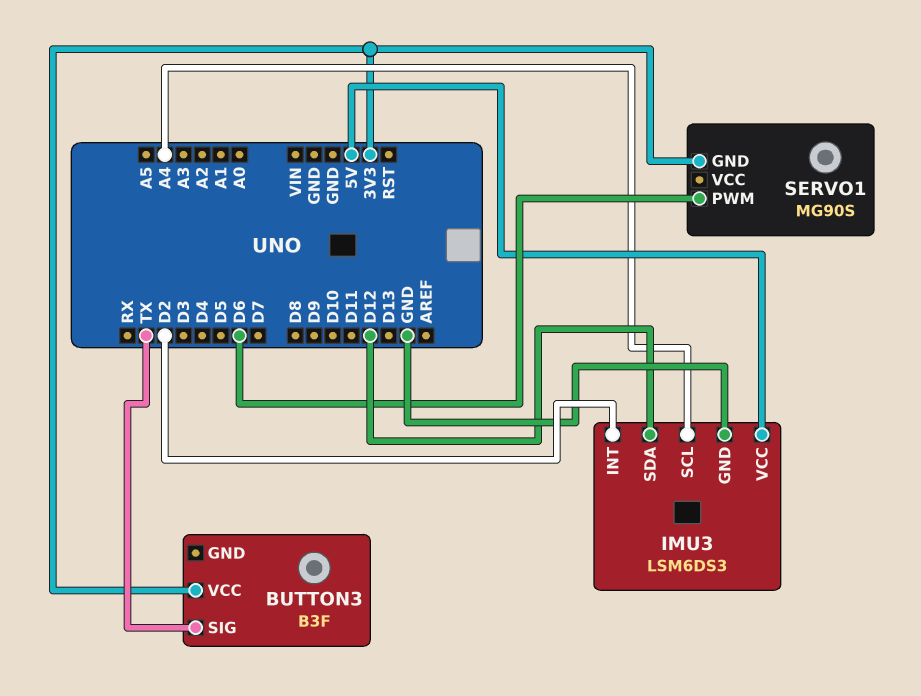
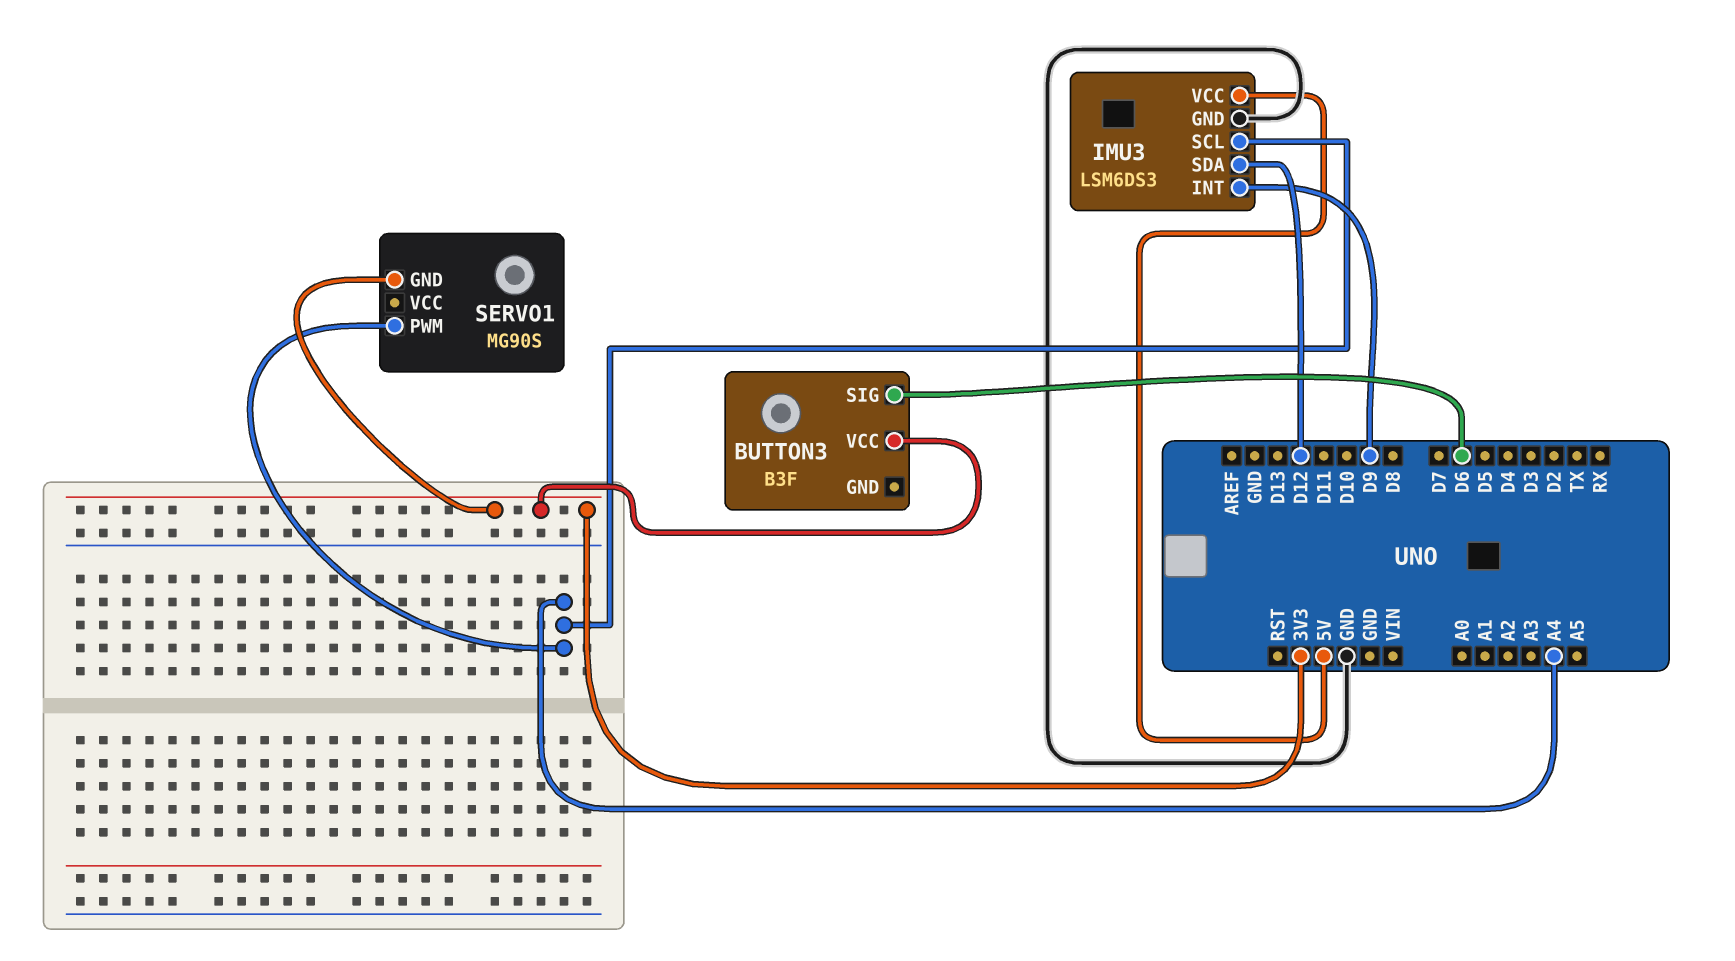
BUTTON3 pin SIG: TX -> D6
IMU3 pin INT: D2 -> D9
SERVO1 pin PWM: D6 -> A4

